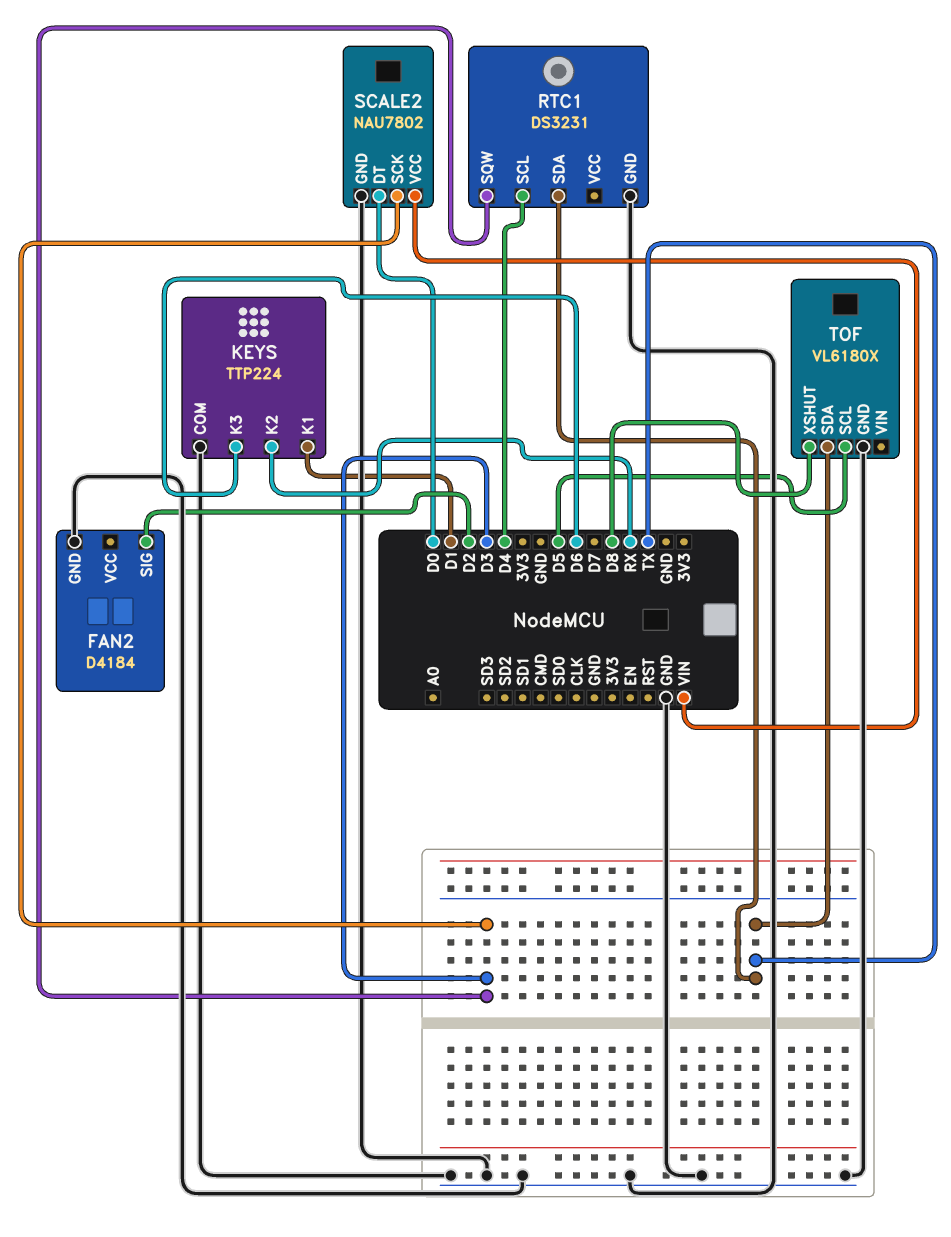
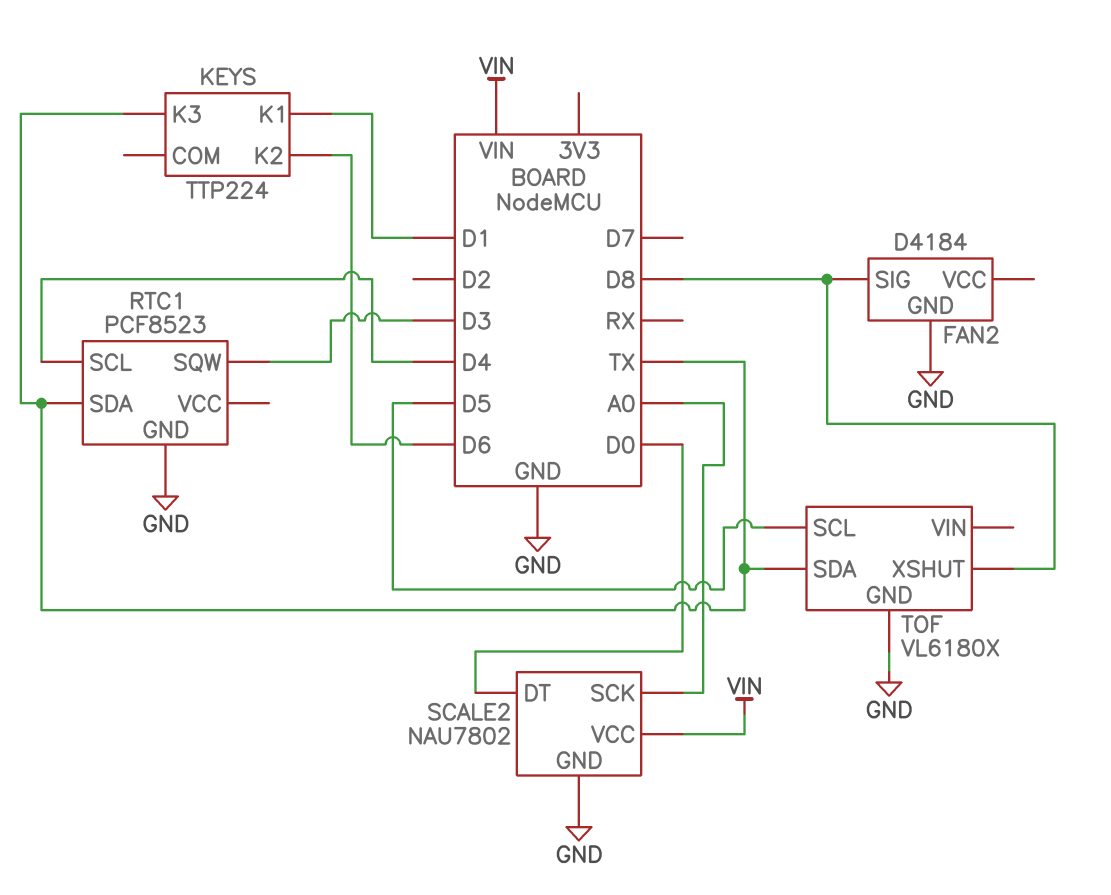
FAN2 pin SIG: D2 -> D8
KEYS pin COM: GND -> none
KEYS pin K2: RX -> D6
KEYS pin K3: D6 -> TX
RTC1: DS3231 -> PCF8523
SCALE2 pin SCK: D3 -> A0

